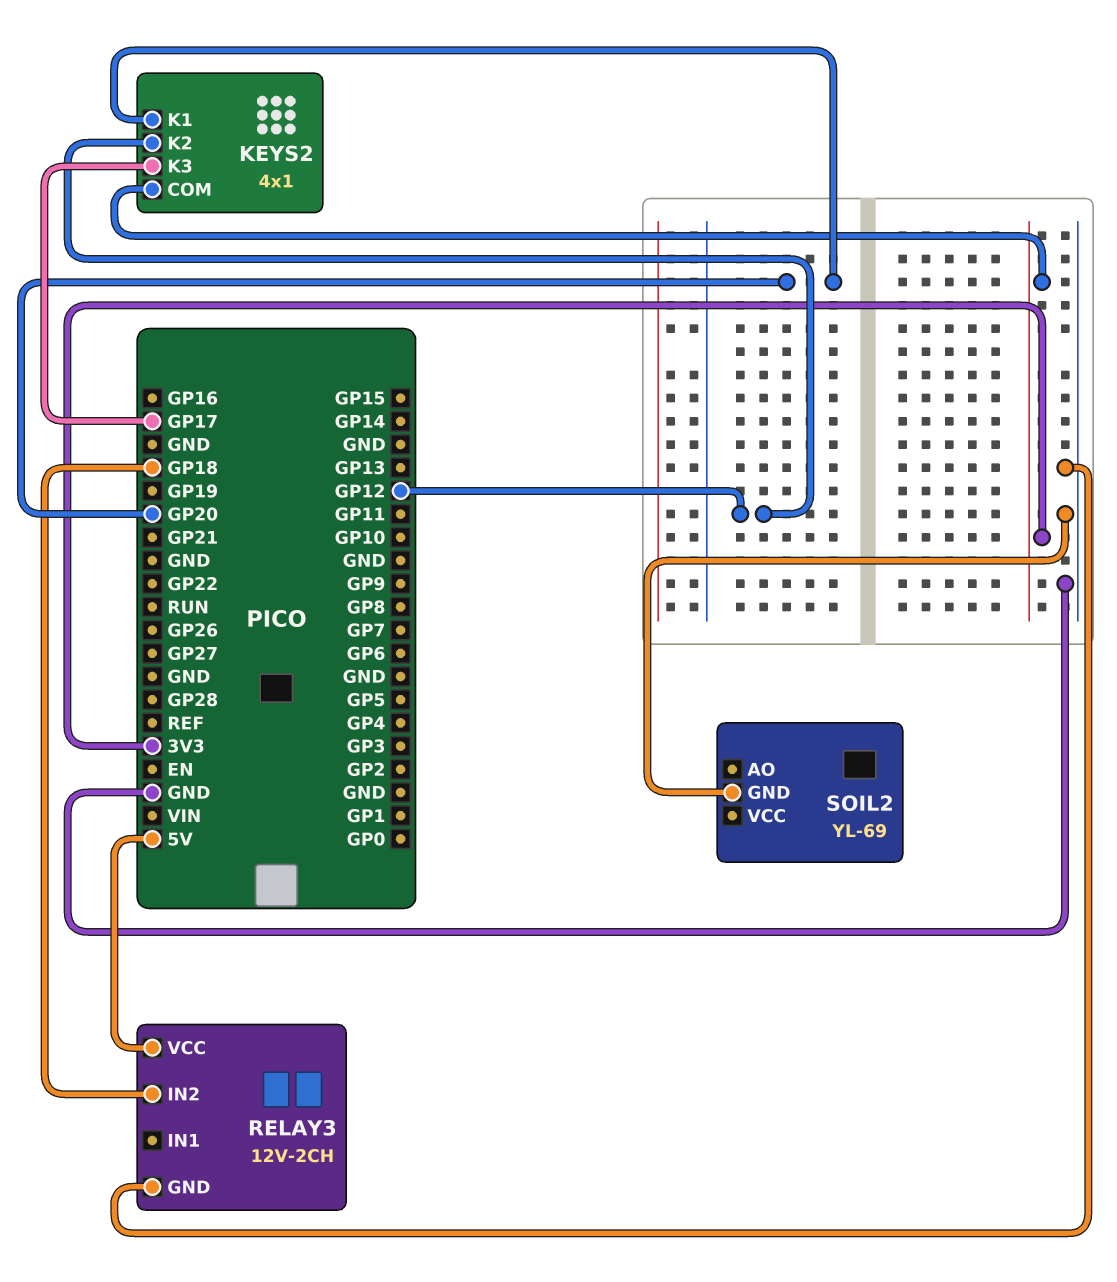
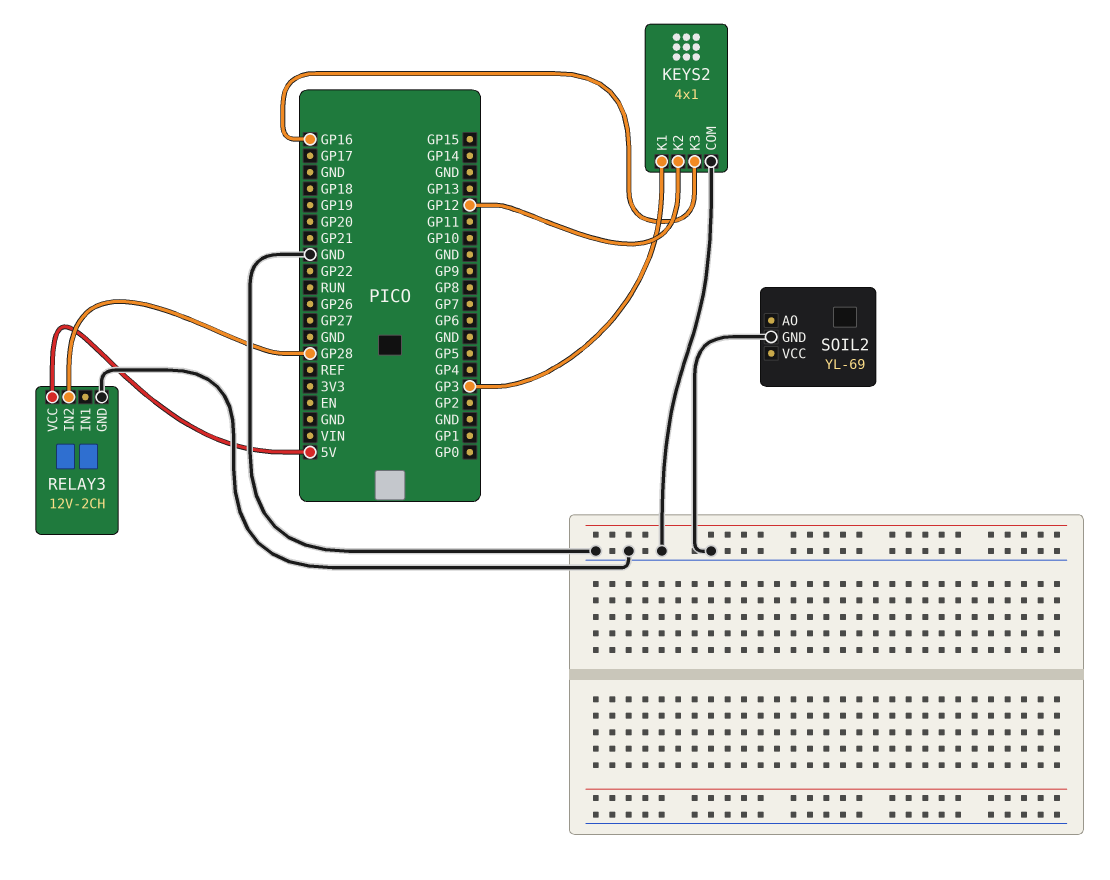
KEYS2 pin COM: 3V3 -> GND
KEYS2 pin K1: GP20 -> GP3
KEYS2 pin K3: GP17 -> GP16
RELAY3 pin IN2: GP18 -> GP28

